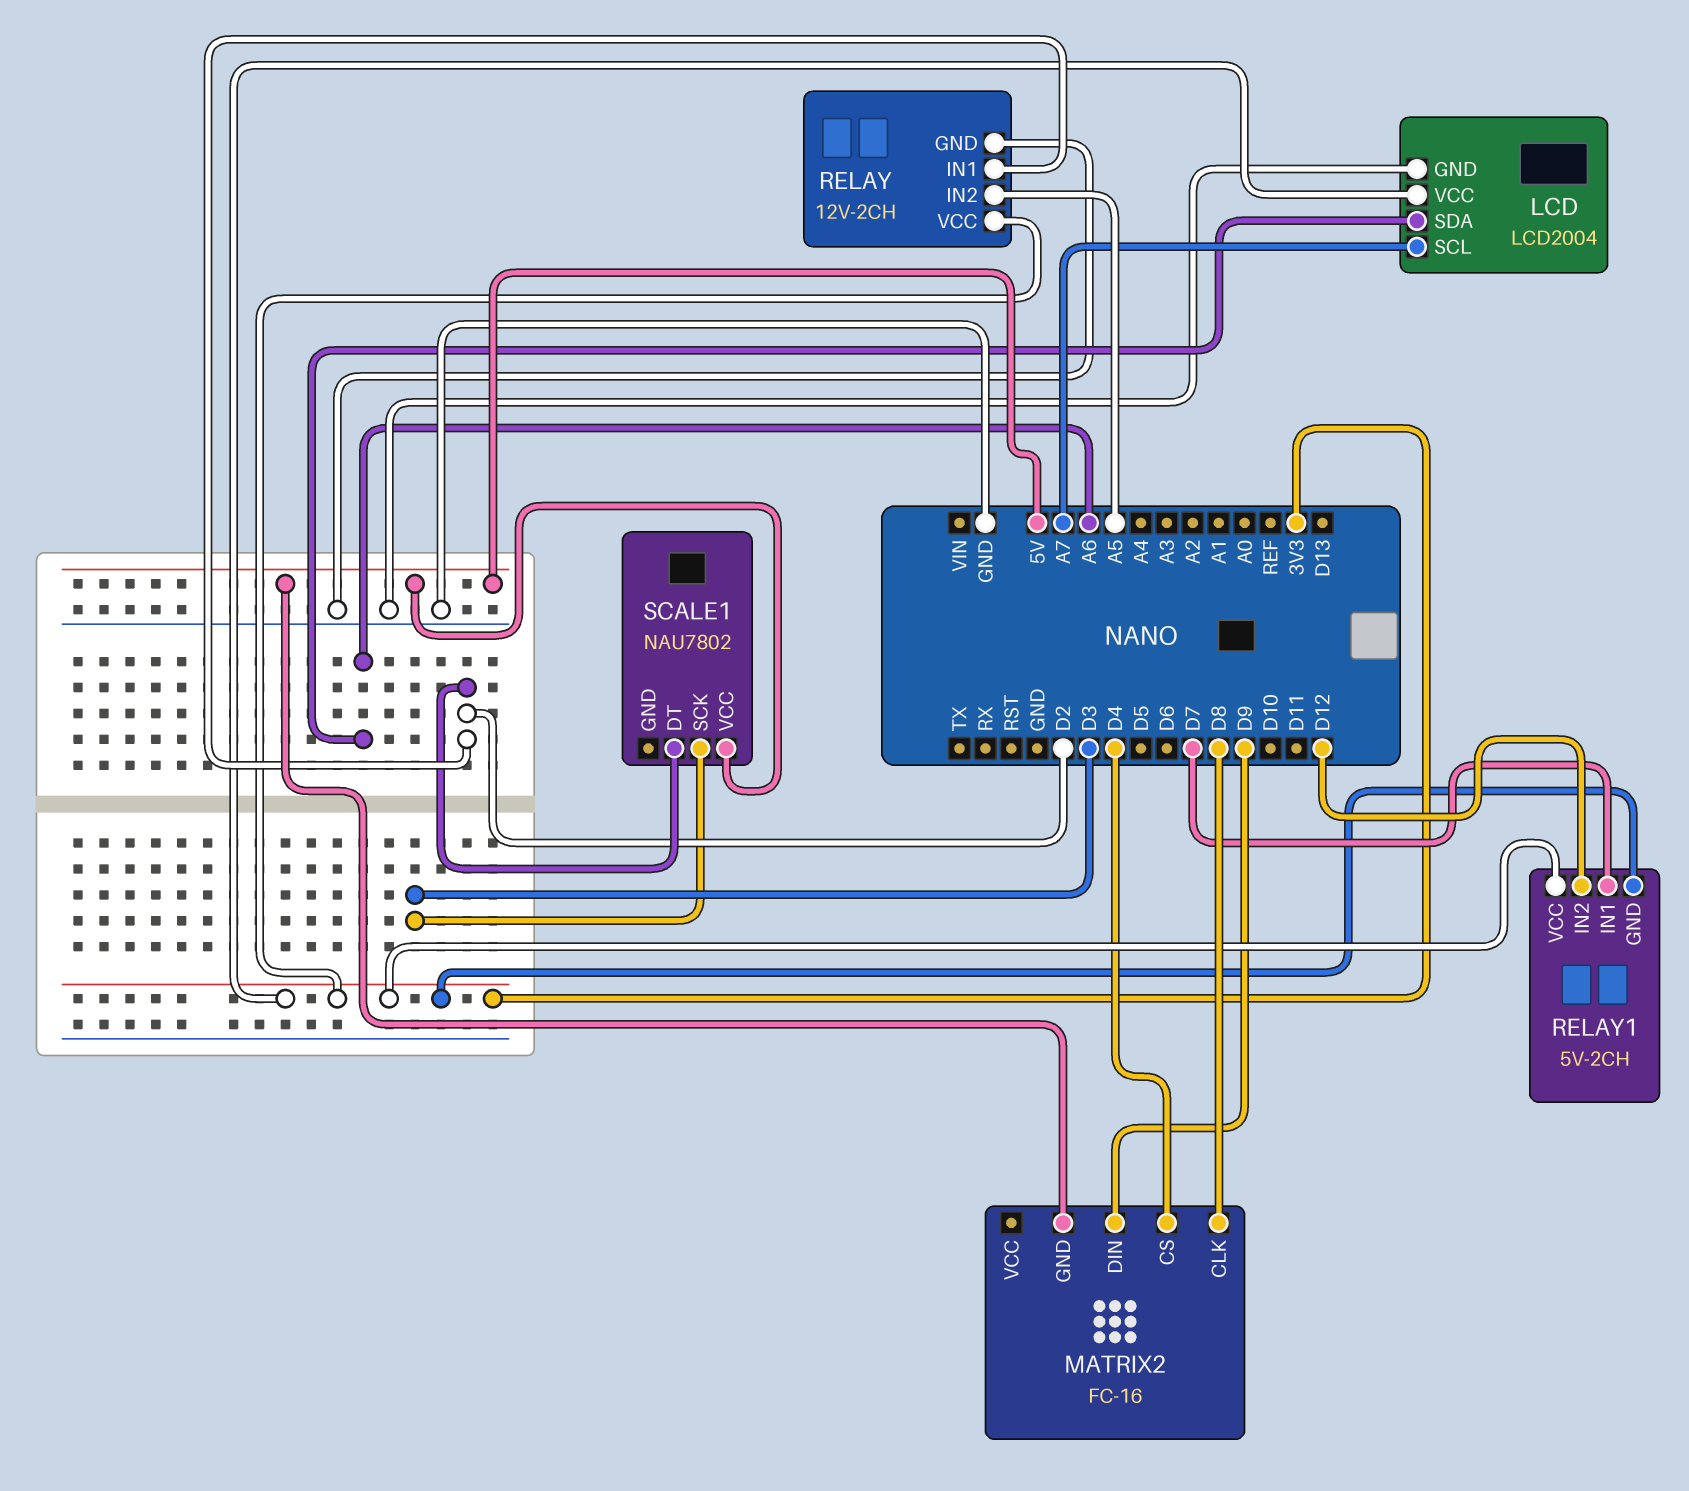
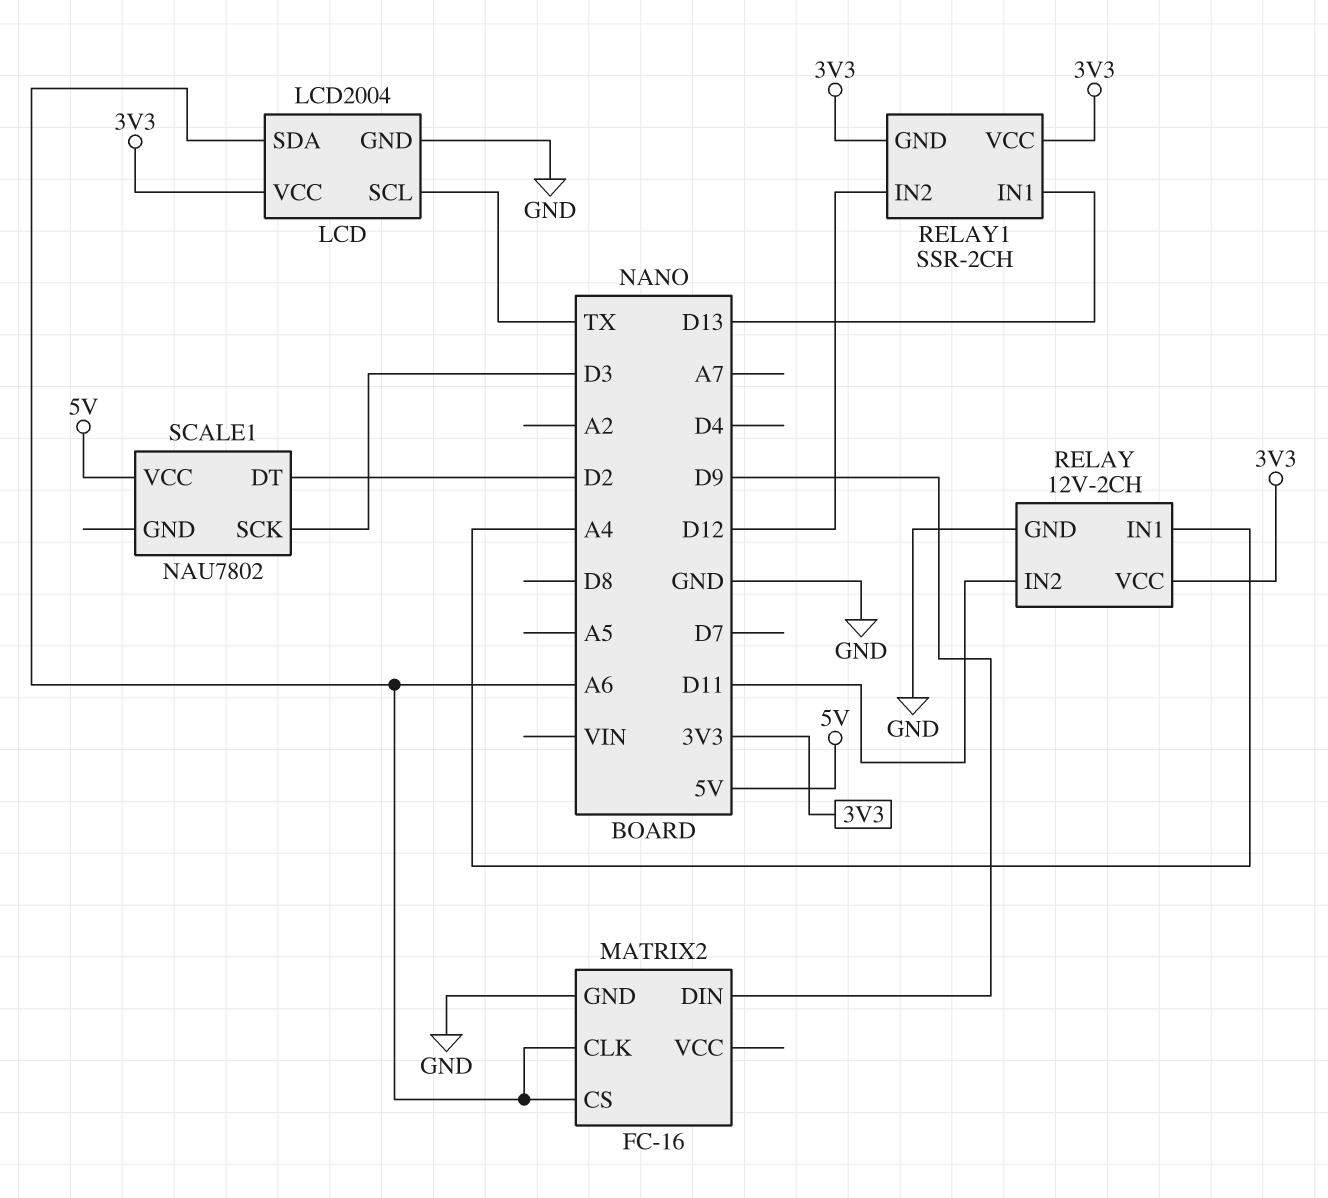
LCD pin SCL: A7 -> TX
MATRIX2 pin CLK: D8 -> A6
MATRIX2 pin CS: D4 -> A6
MATRIX2 pin GND: 5V -> GND
RELAY pin IN1: D2 -> A4
RELAY pin IN2: A5 -> D11
RELAY1: 5V-2CH -> SSR-2CH
RELAY1 pin IN1: D7 -> D13

